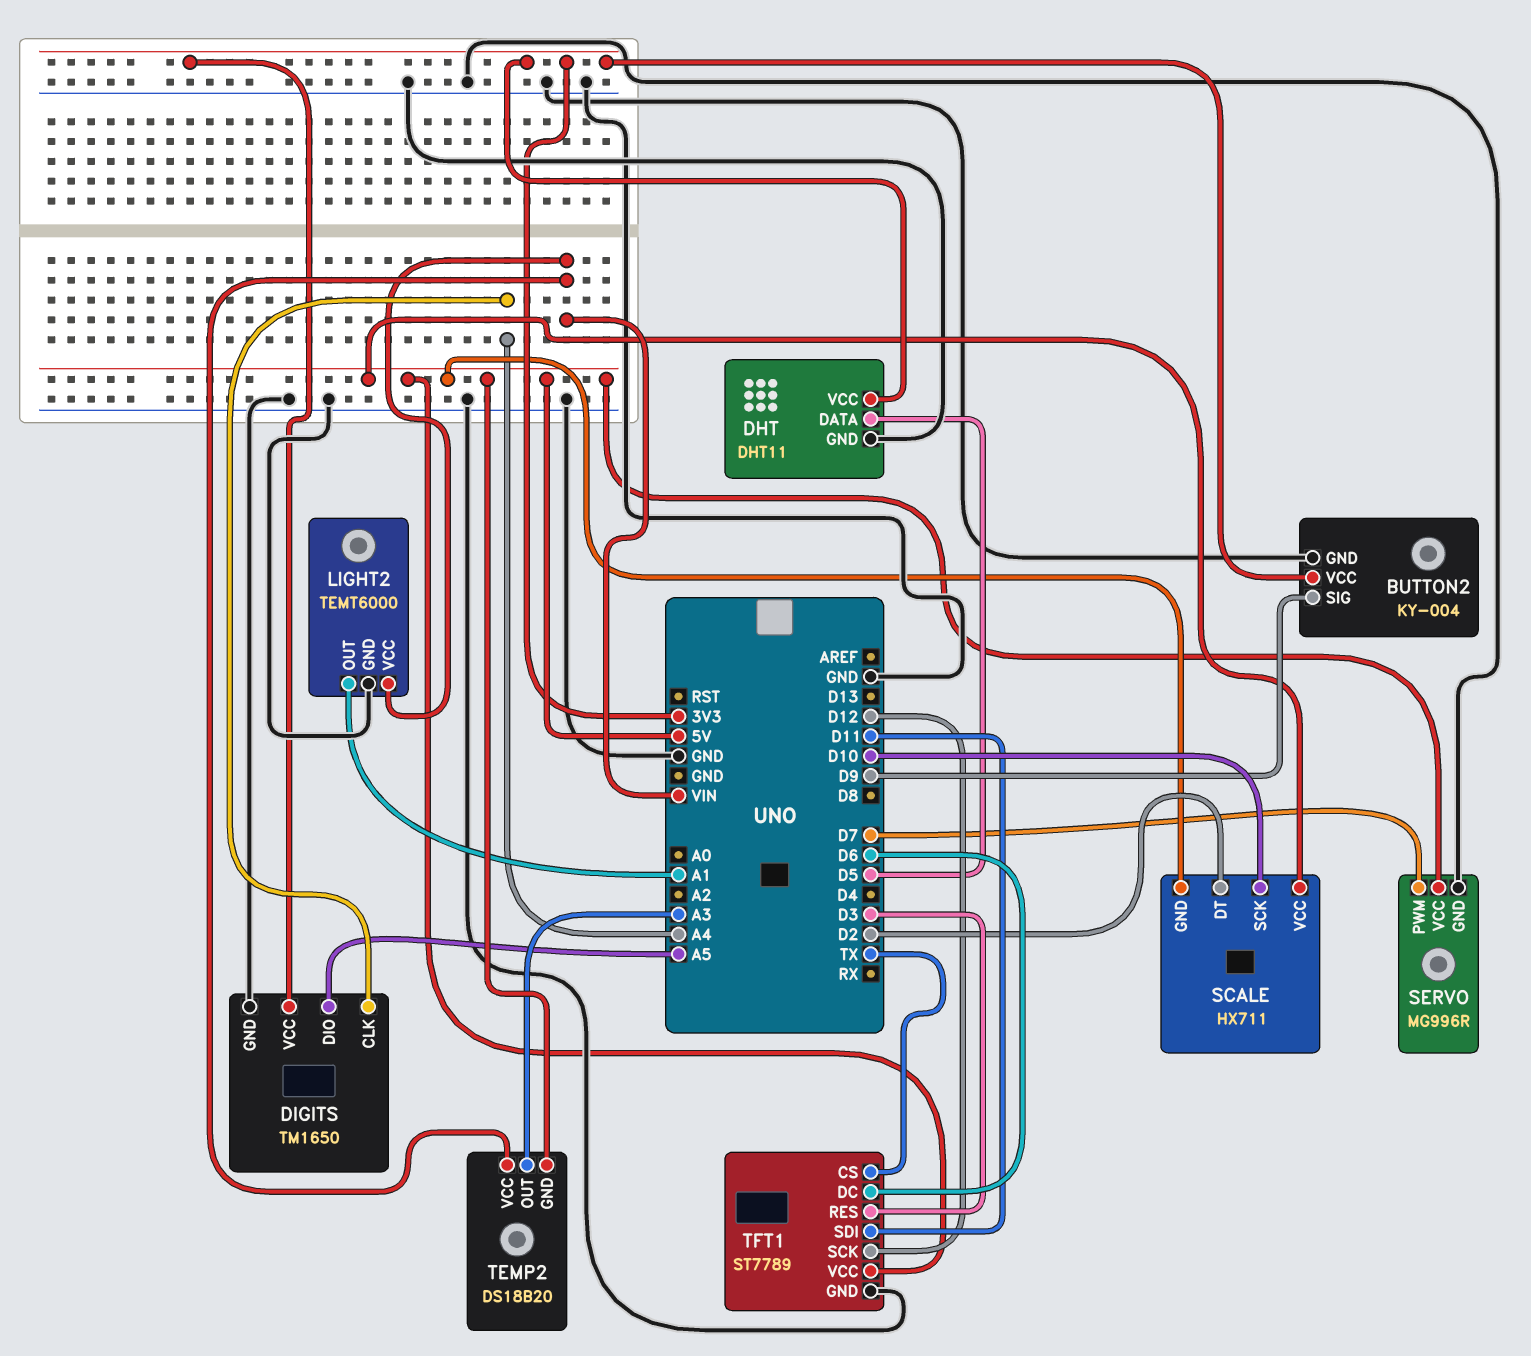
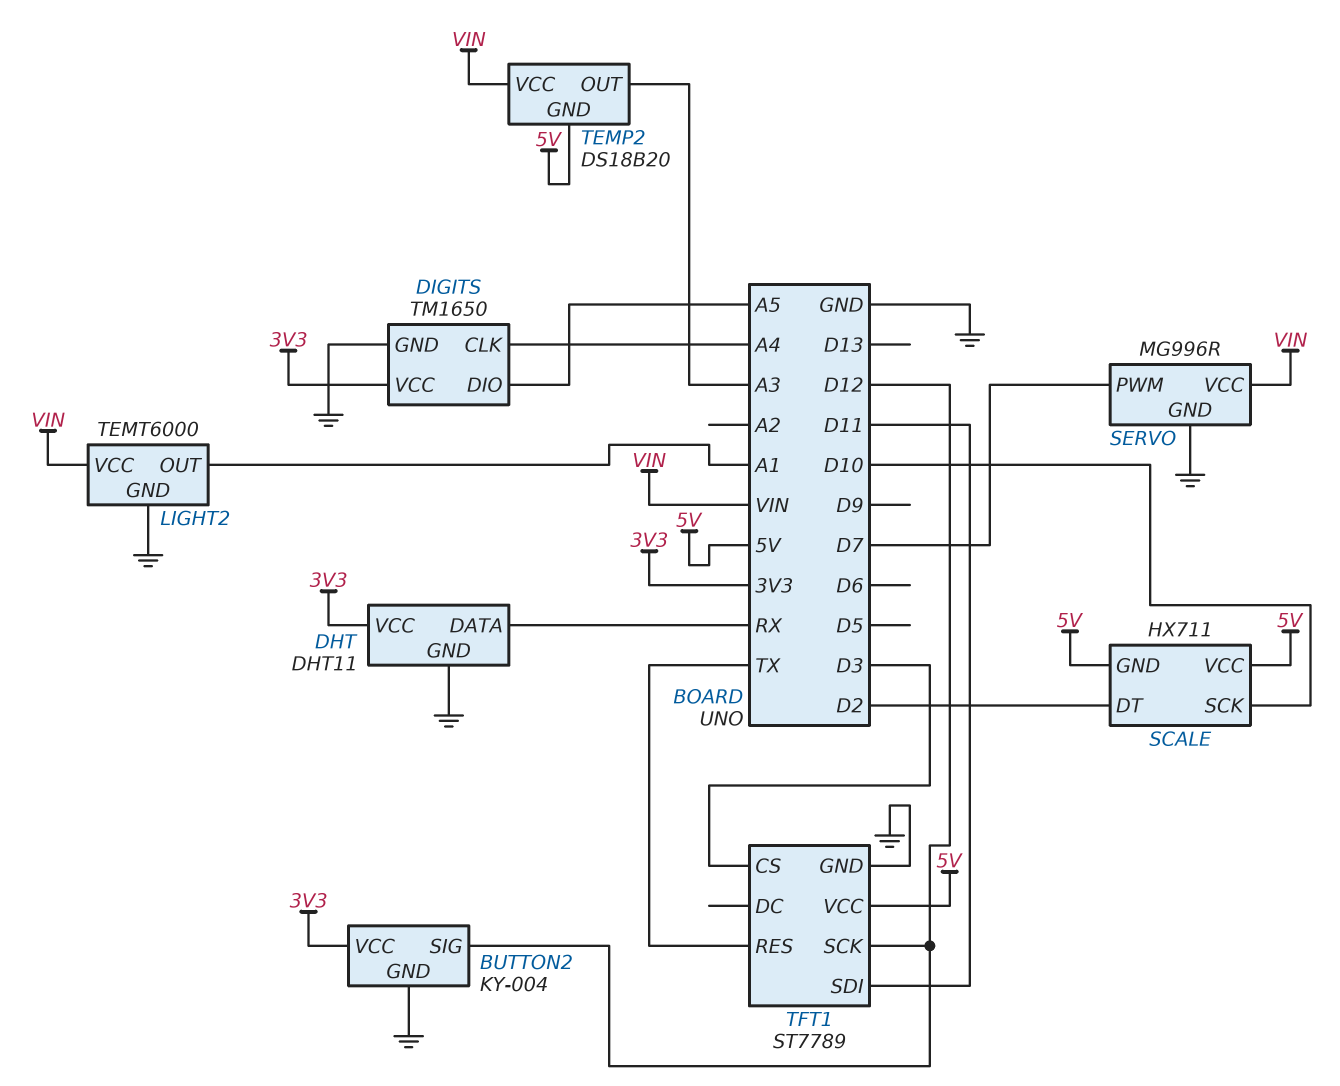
BUTTON2 pin SIG: D9 -> D12
DHT pin DATA: D5 -> RX
SERVO pin VCC: 5V -> VIN
TFT1 pin CS: TX -> D3
TFT1 pin DC: D6 -> none
TFT1 pin RES: D3 -> TX

